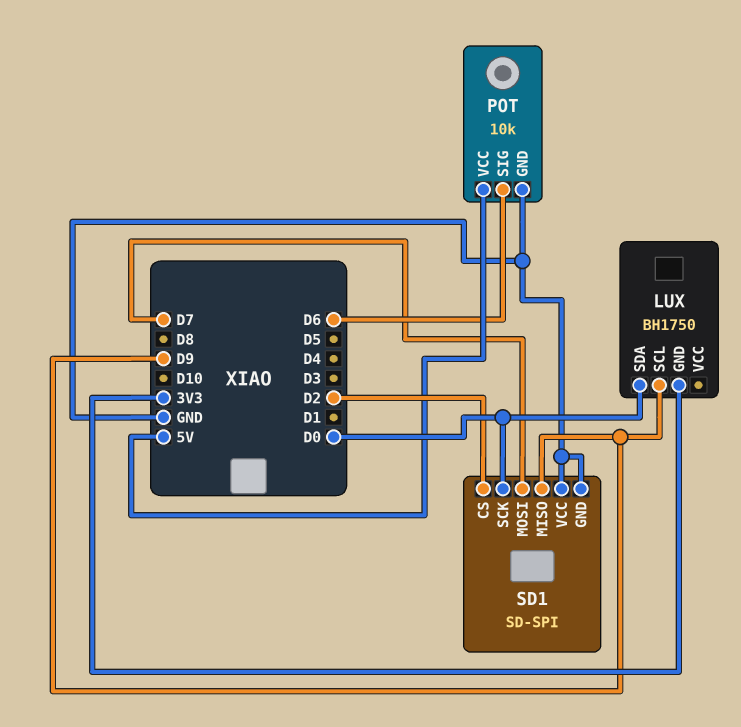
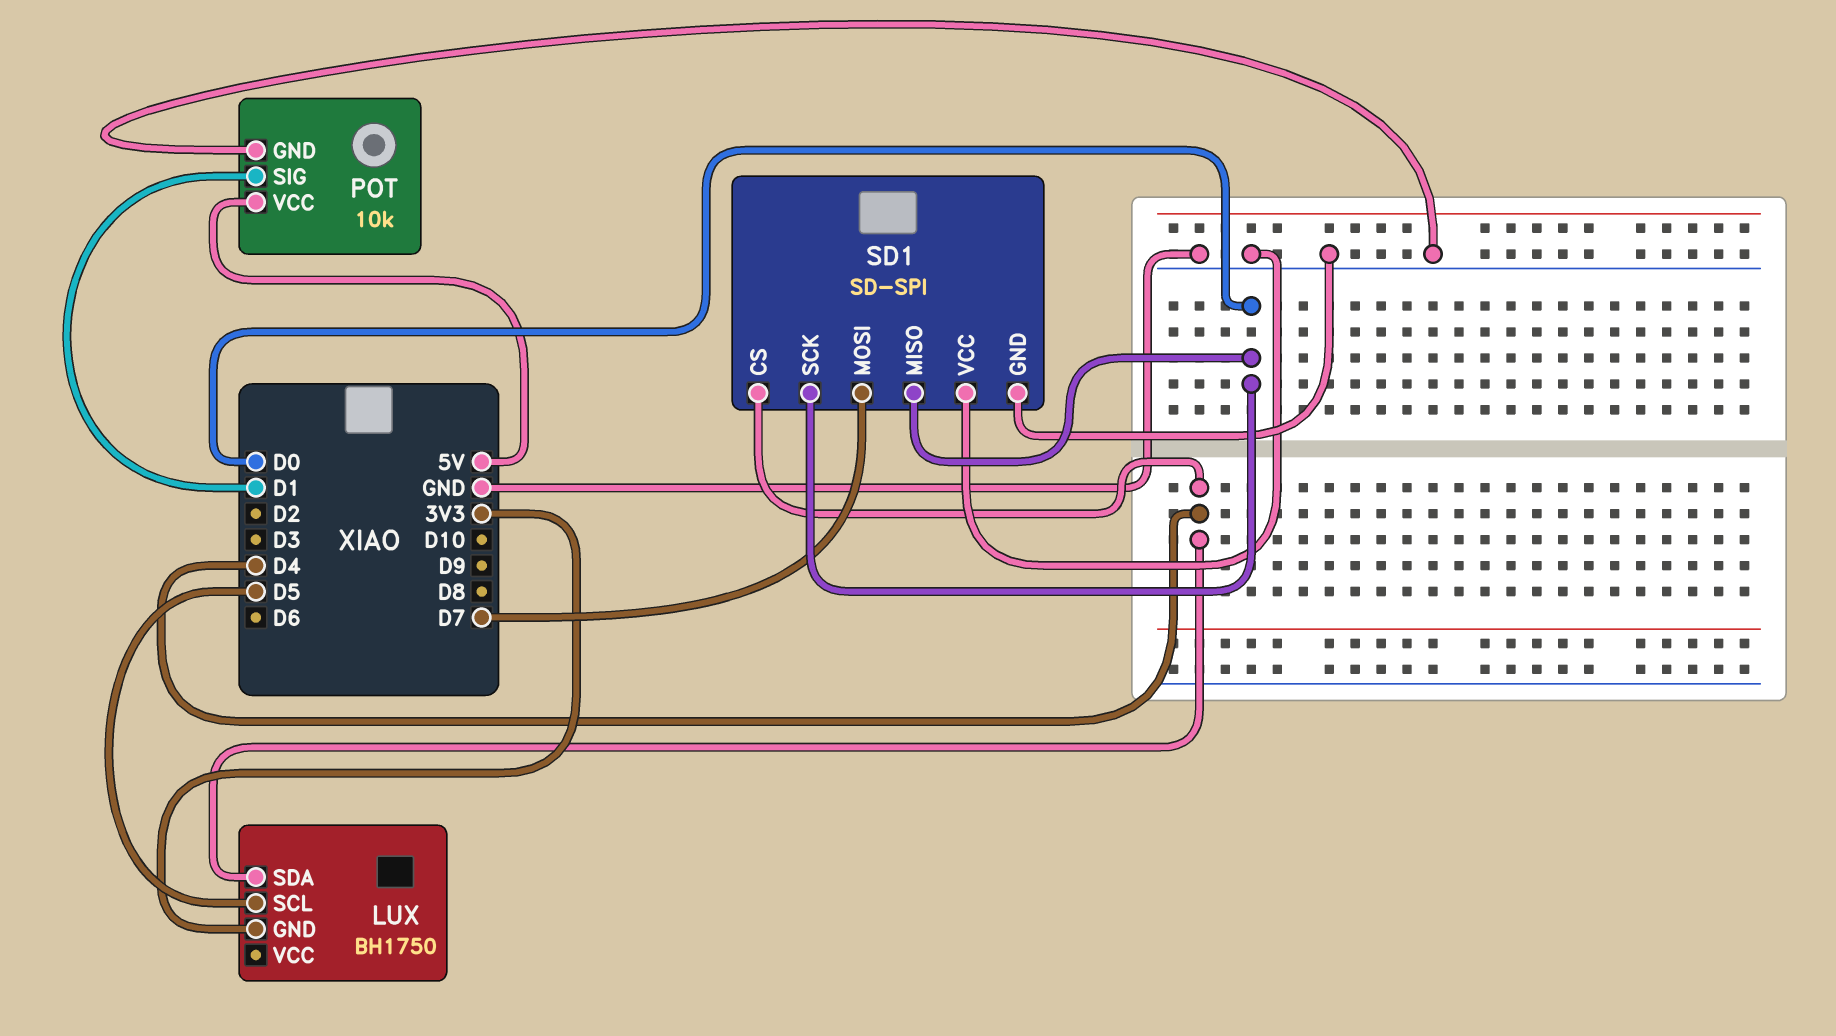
LUX pin SCL: D9 -> D5
LUX pin SDA: D0 -> D4
POT pin SIG: D6 -> D1
SD1 pin CS: D2 -> D4
SD1 pin MISO: D9 -> D0

